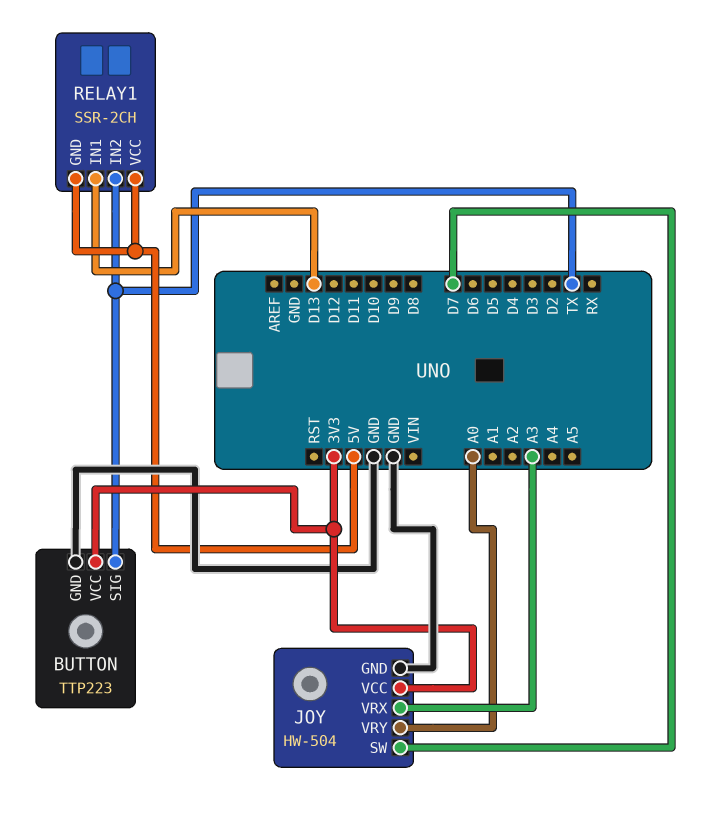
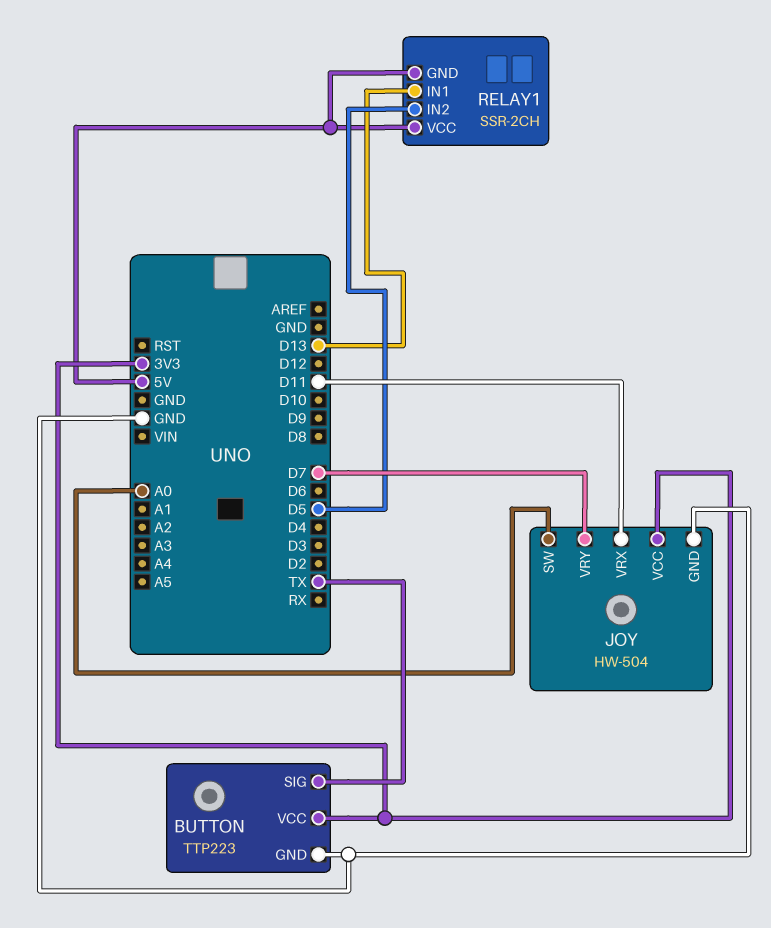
JOY pin SW: D7 -> A0
JOY pin VRX: A3 -> D11
JOY pin VRY: A0 -> D7
RELAY1 pin IN2: TX -> D5

